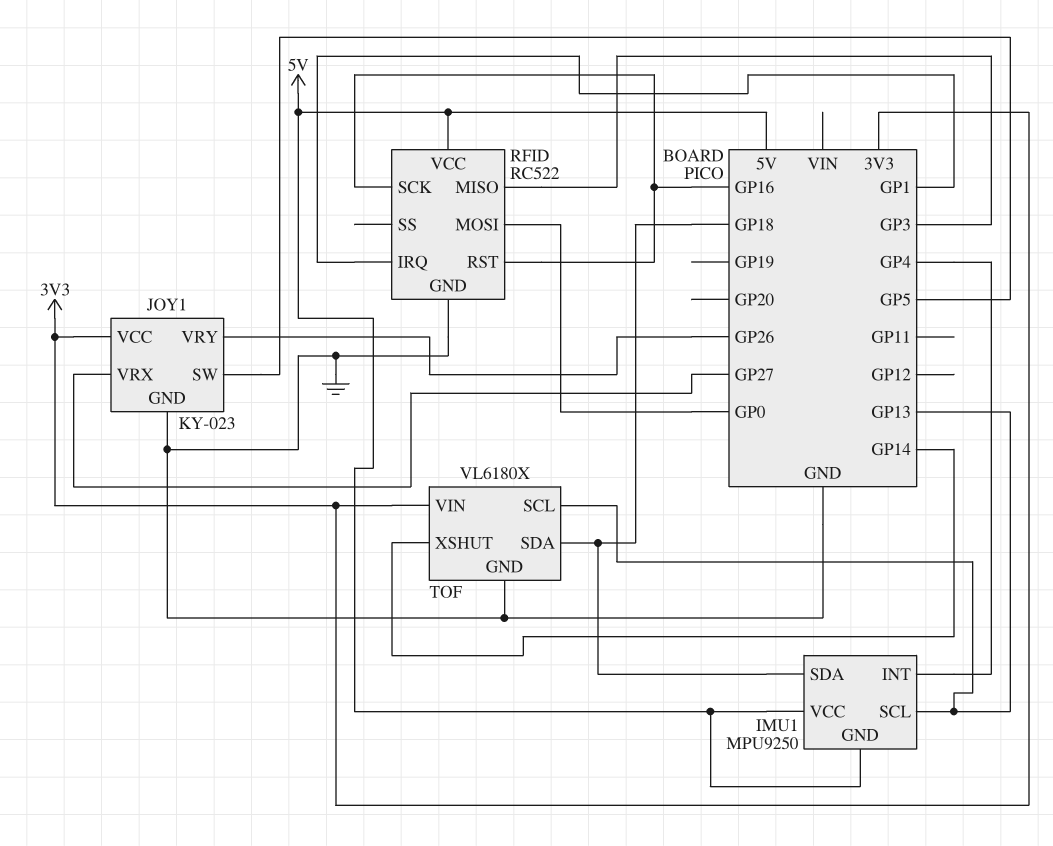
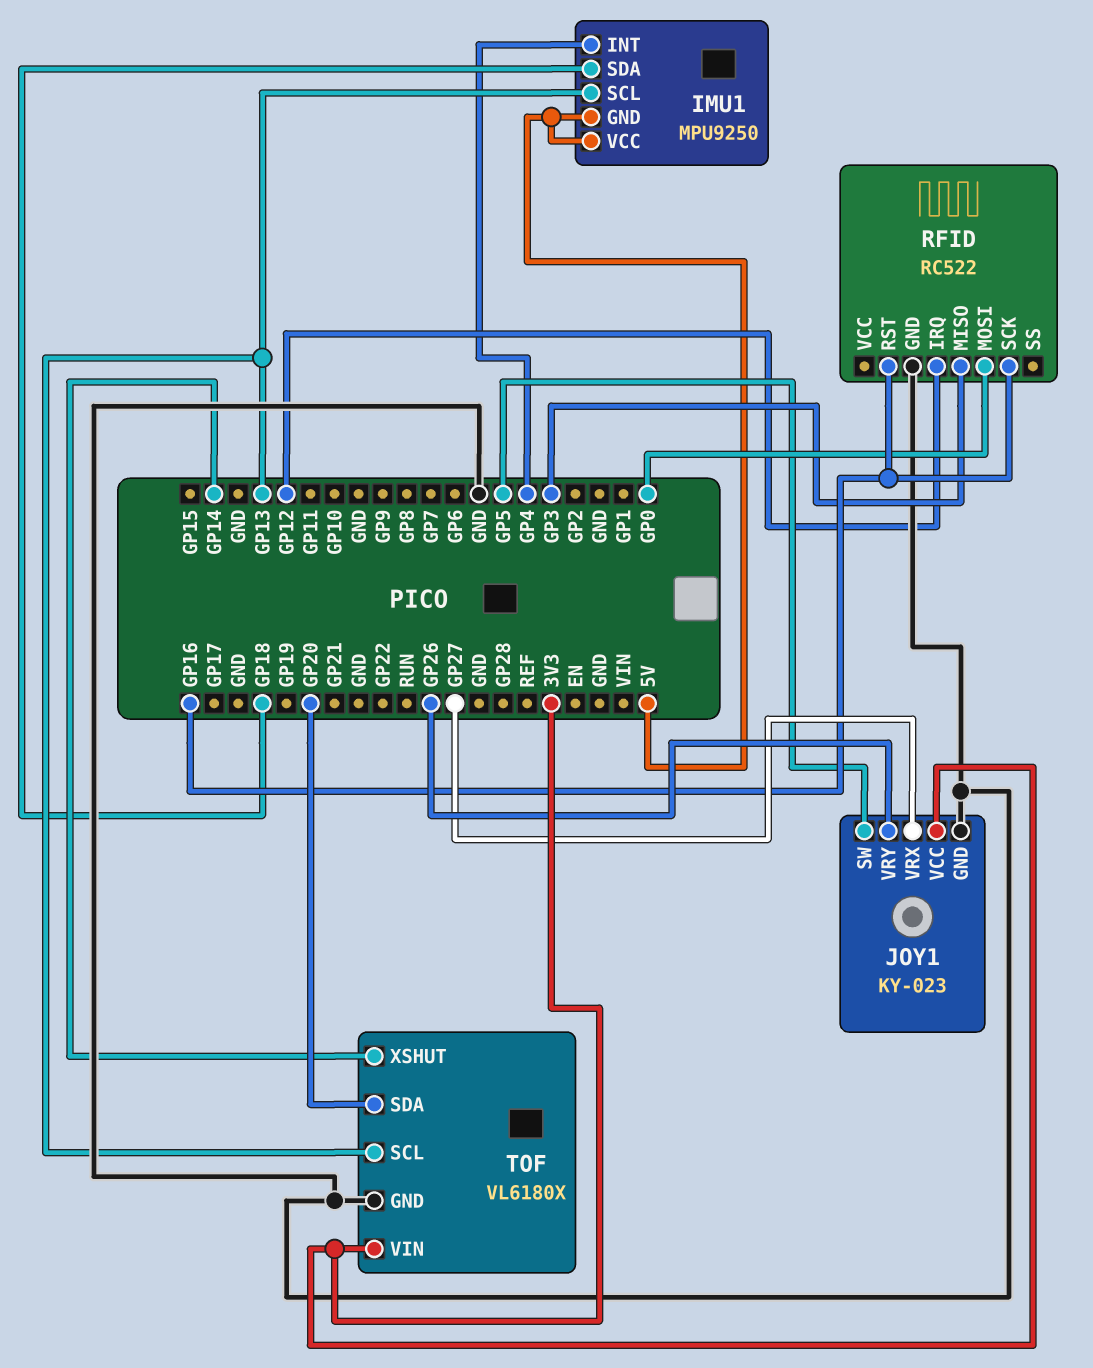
RFID pin IRQ: GP1 -> GP12
RFID pin VCC: 5V -> none
TOF pin SDA: GP18 -> GP20

